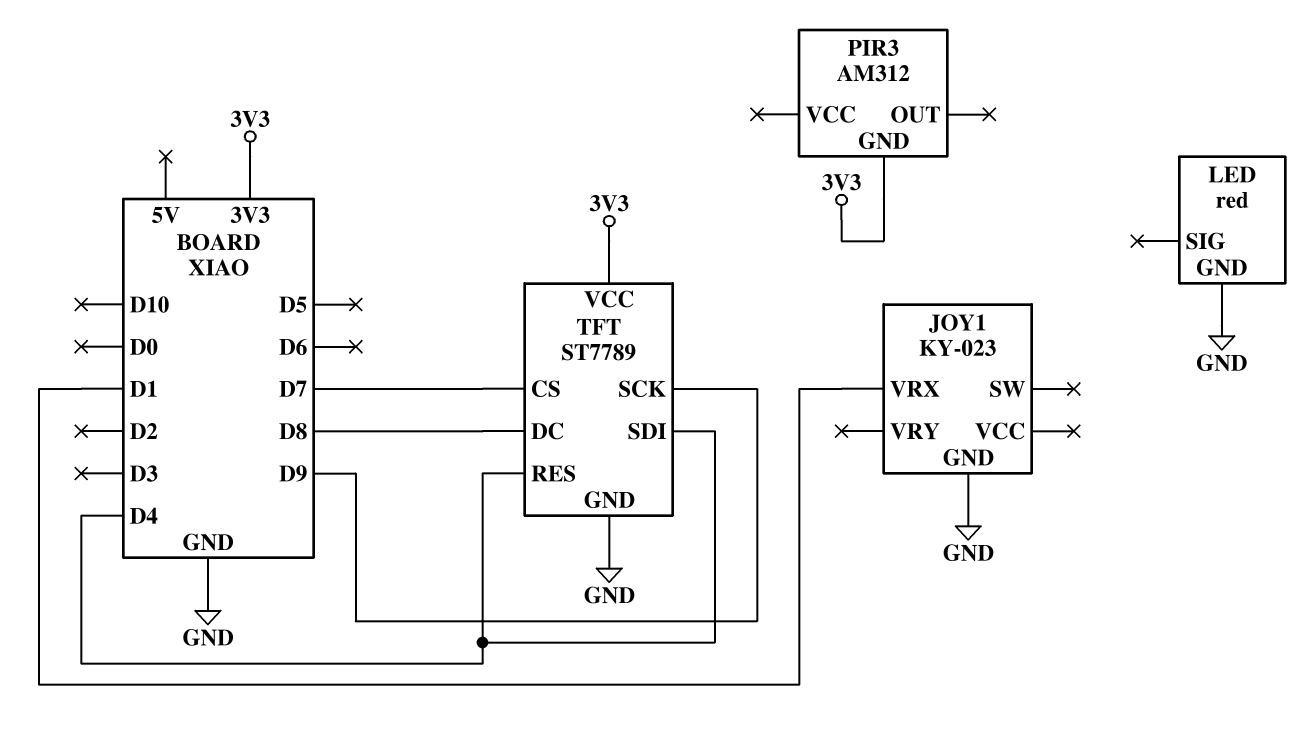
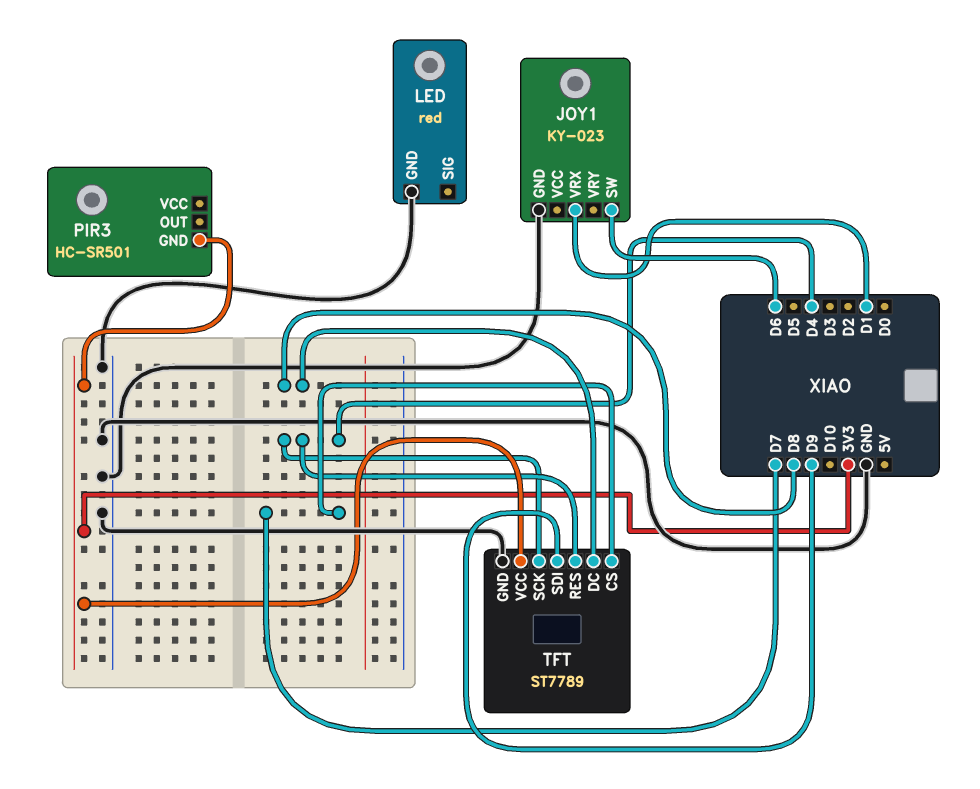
JOY1 pin SW: none -> D6
PIR3: AM312 -> HC-SR501
TFT pin SCK: D9 -> D4
TFT pin SDI: D4 -> D9

